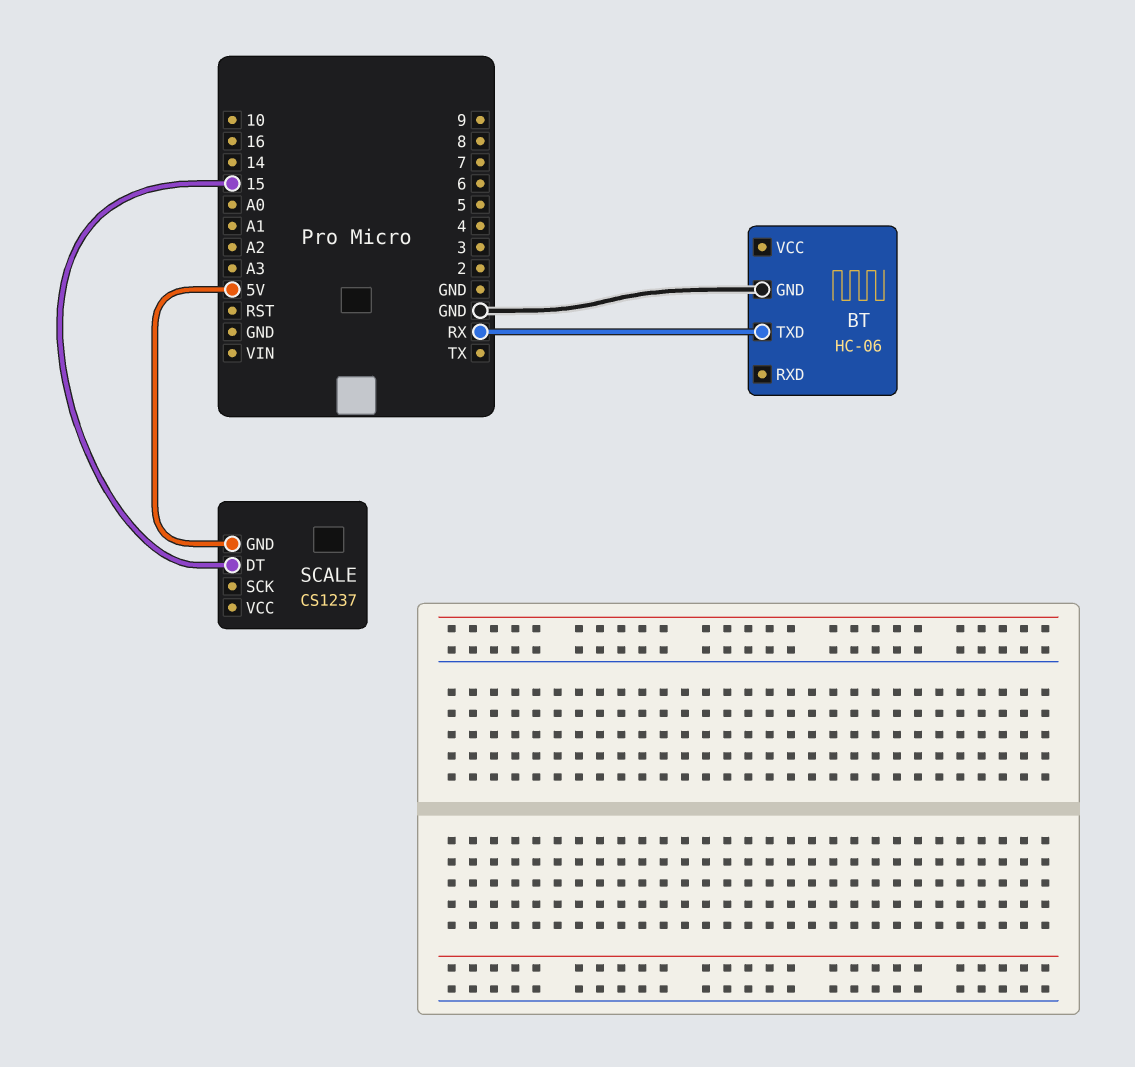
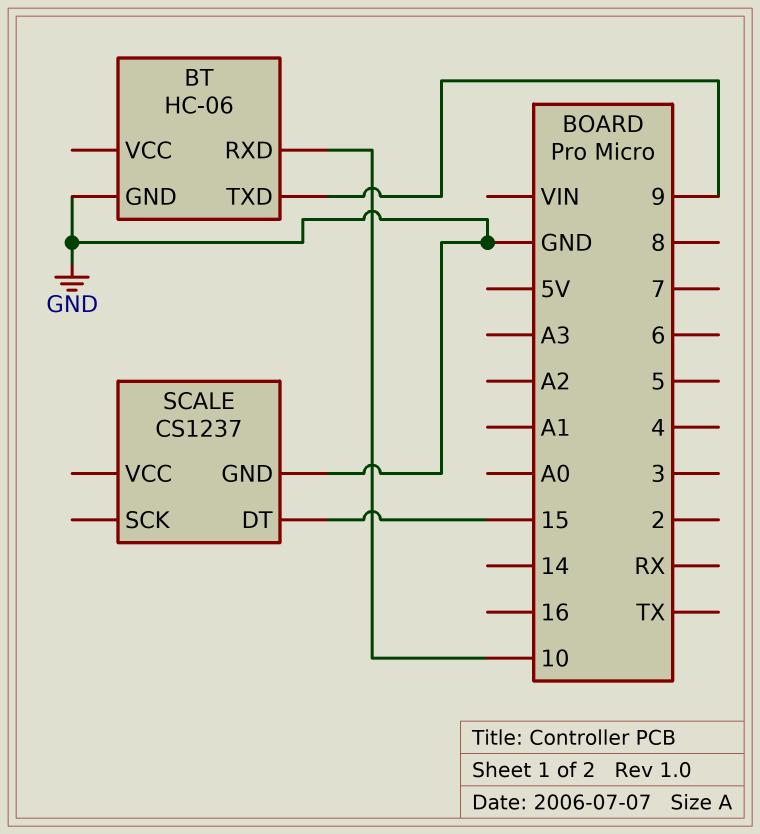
BT pin RXD: none -> 10
BT pin TXD: RX -> 9
SCALE pin GND: 5V -> GND

